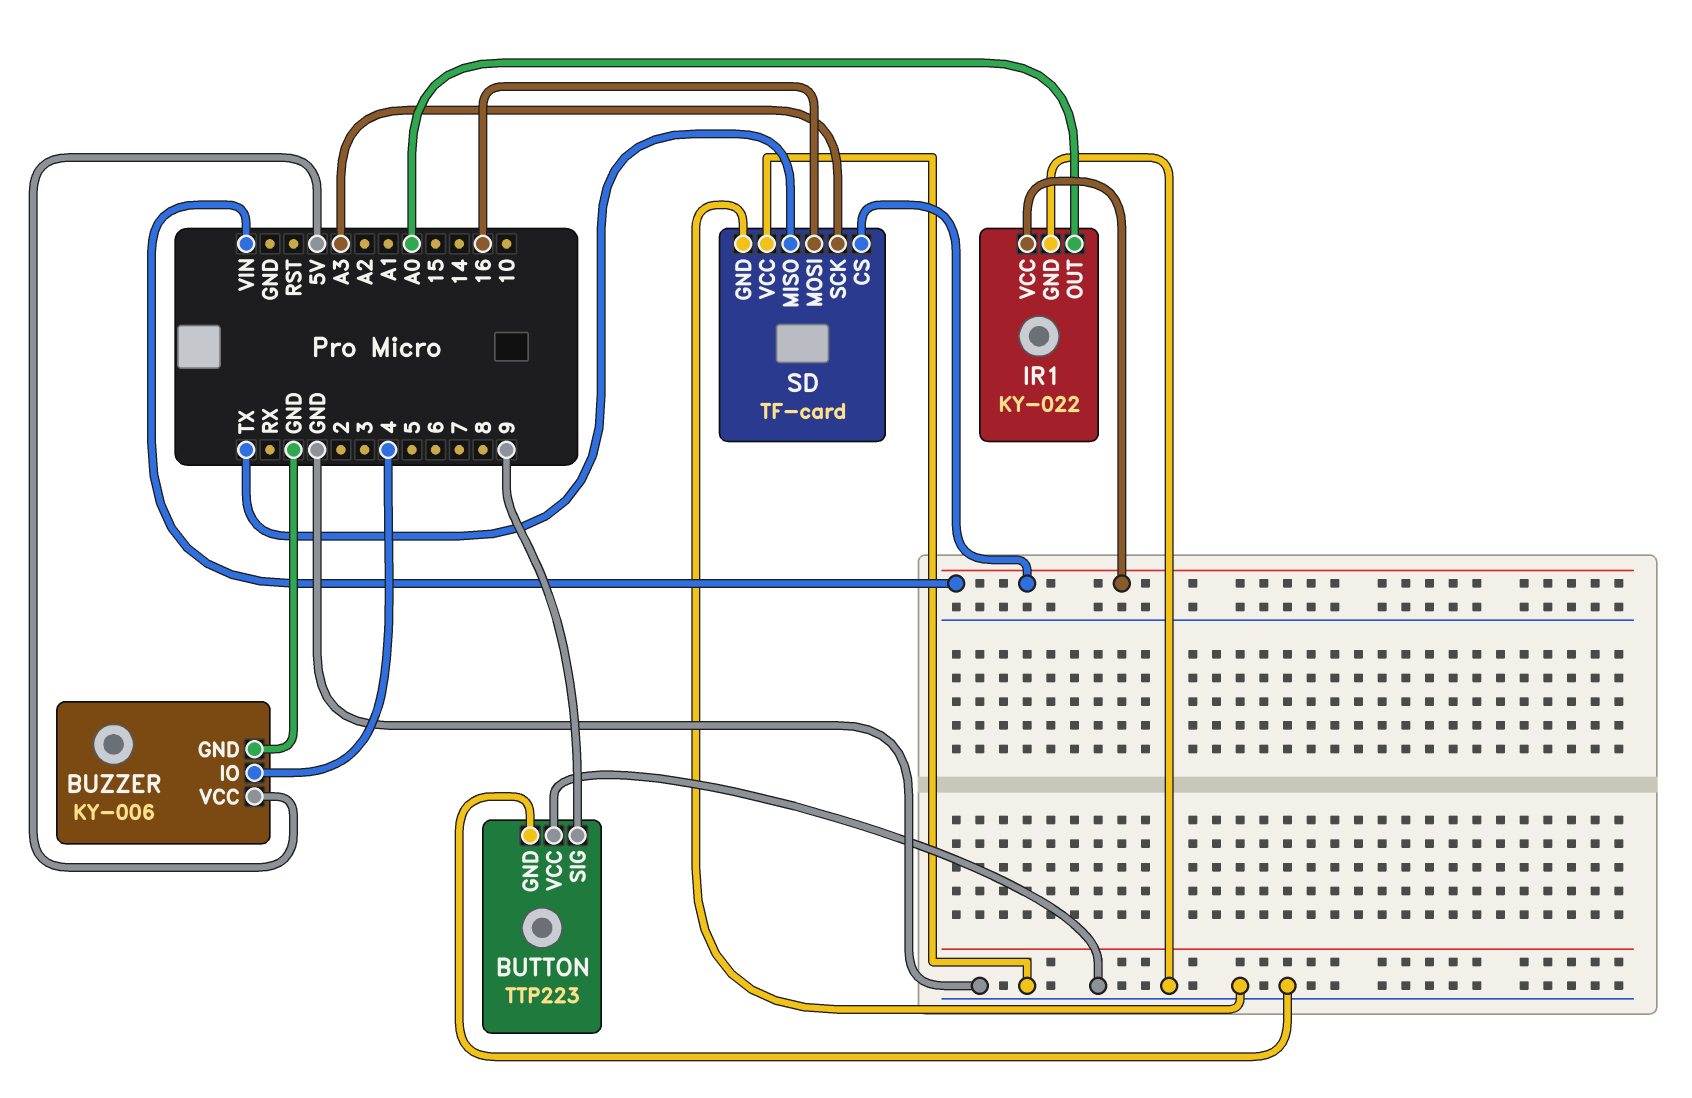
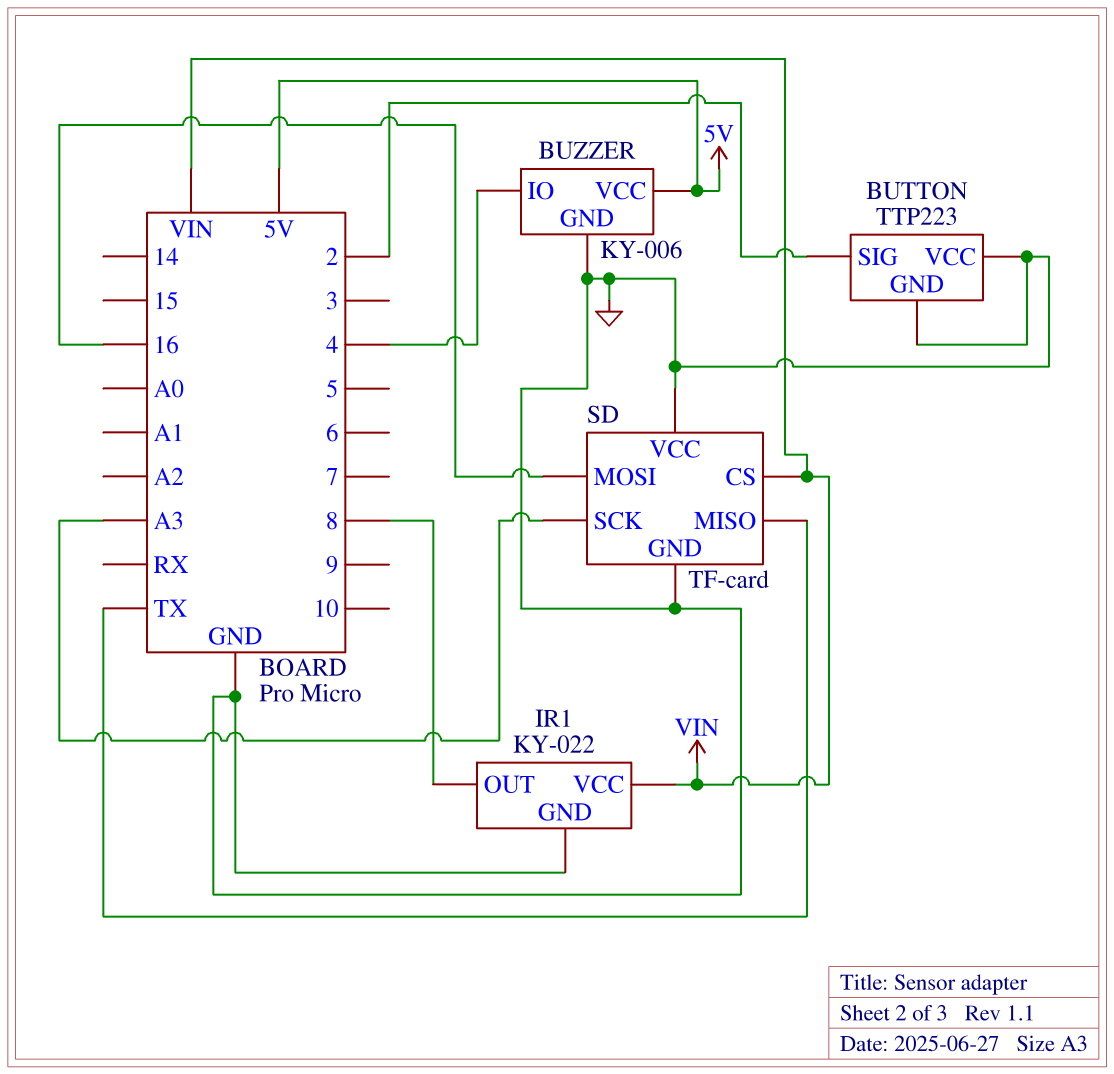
BUTTON pin SIG: 9 -> 2
IR1 pin OUT: A0 -> 8

